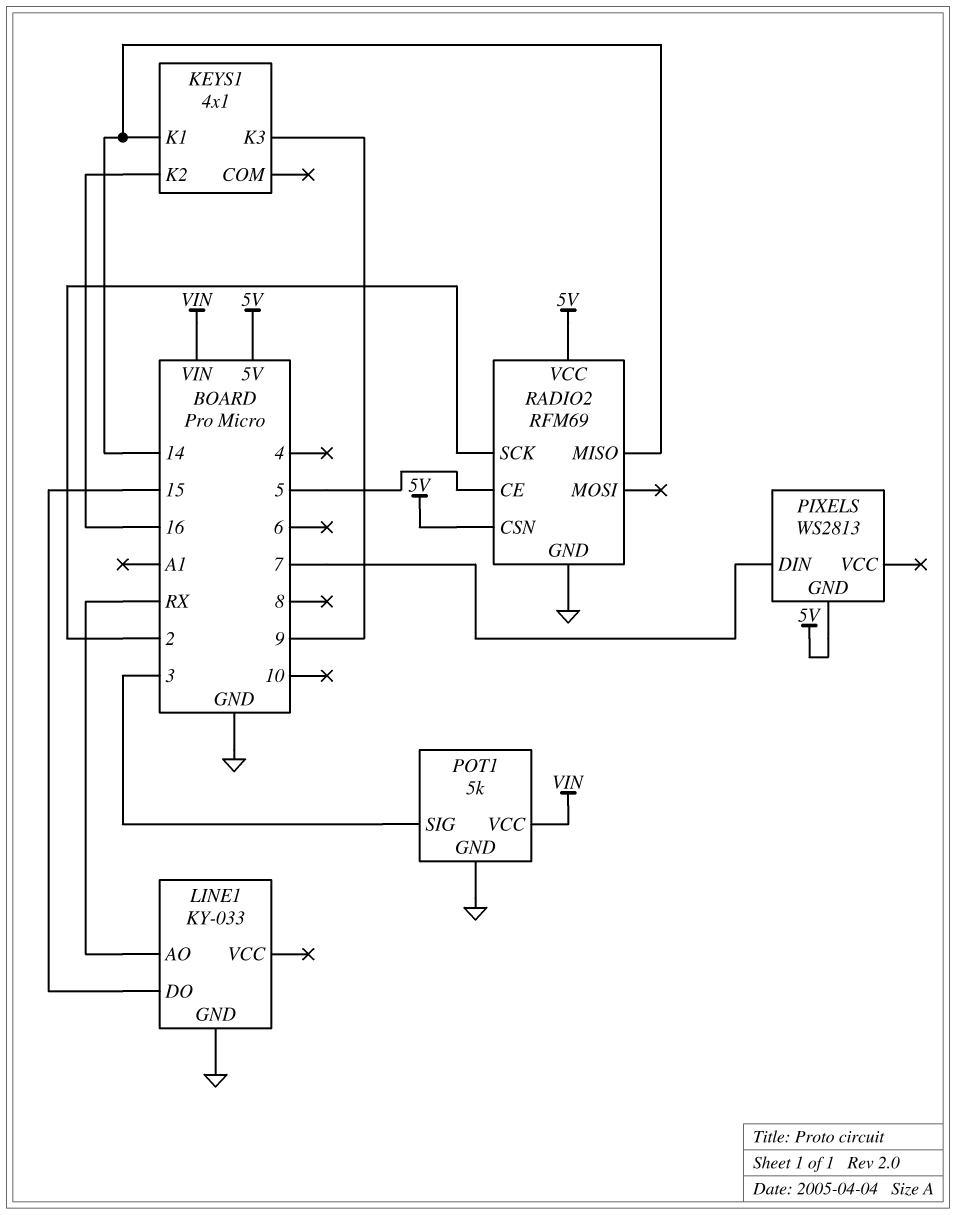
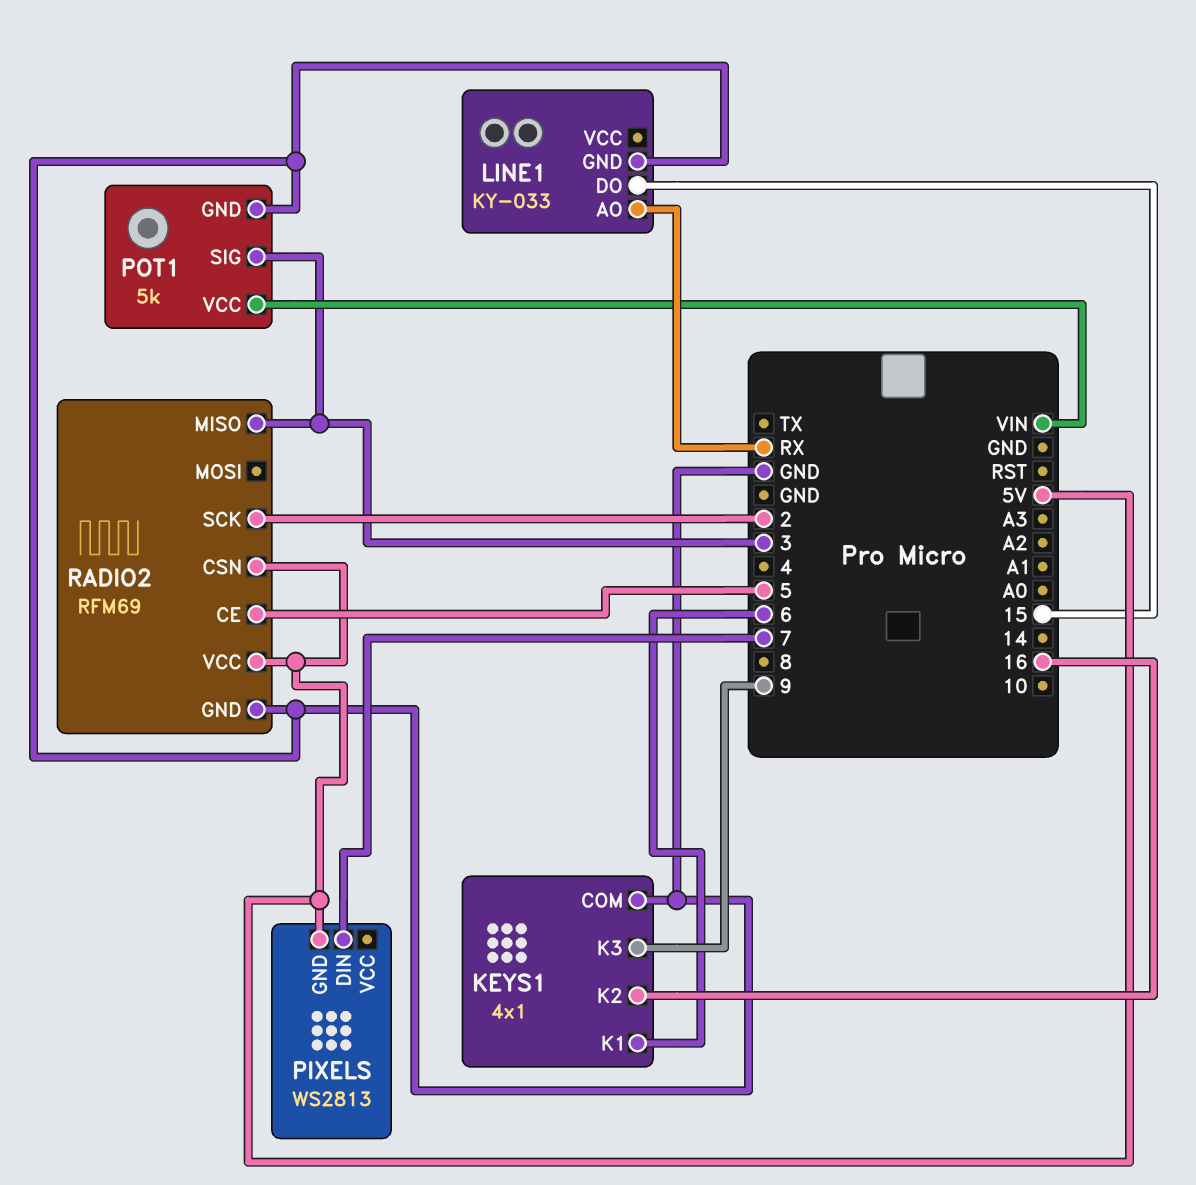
KEYS1 pin COM: none -> GND
KEYS1 pin K1: 14 -> 6
RADIO2 pin MISO: 14 -> 3

